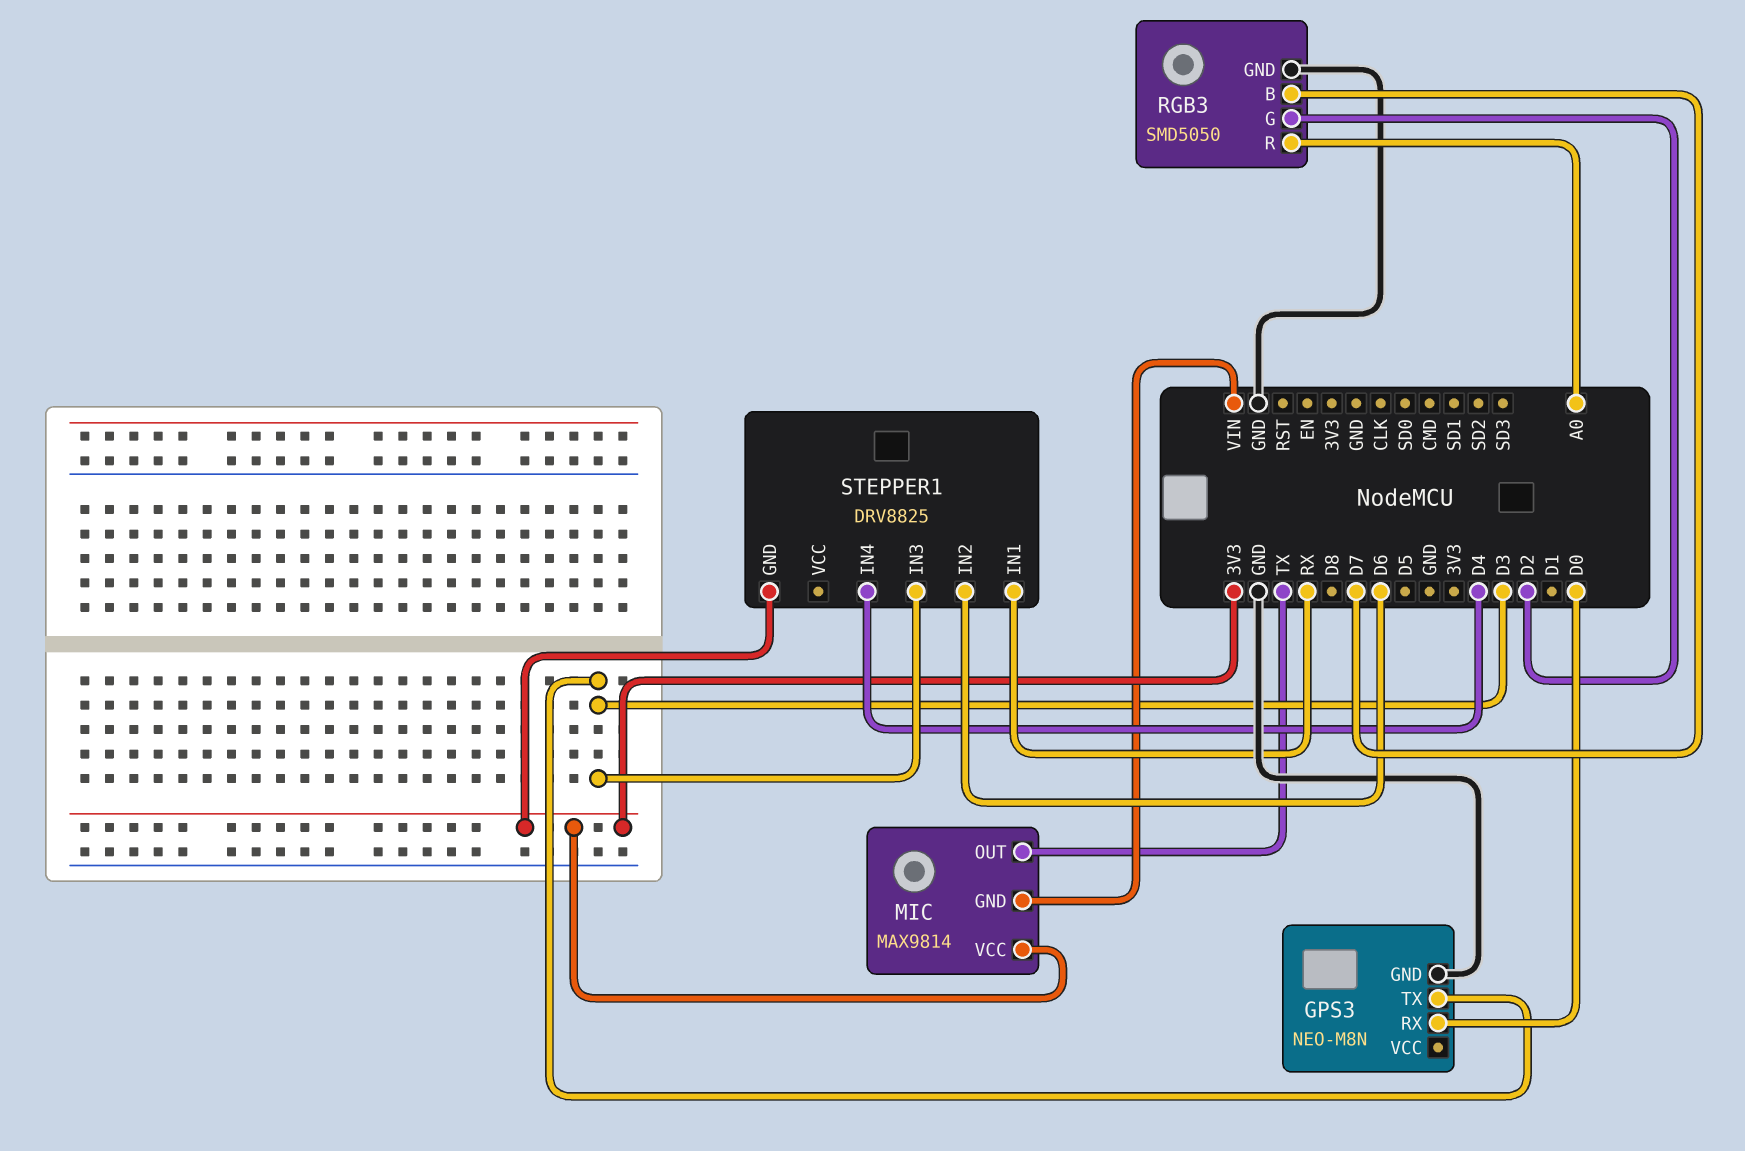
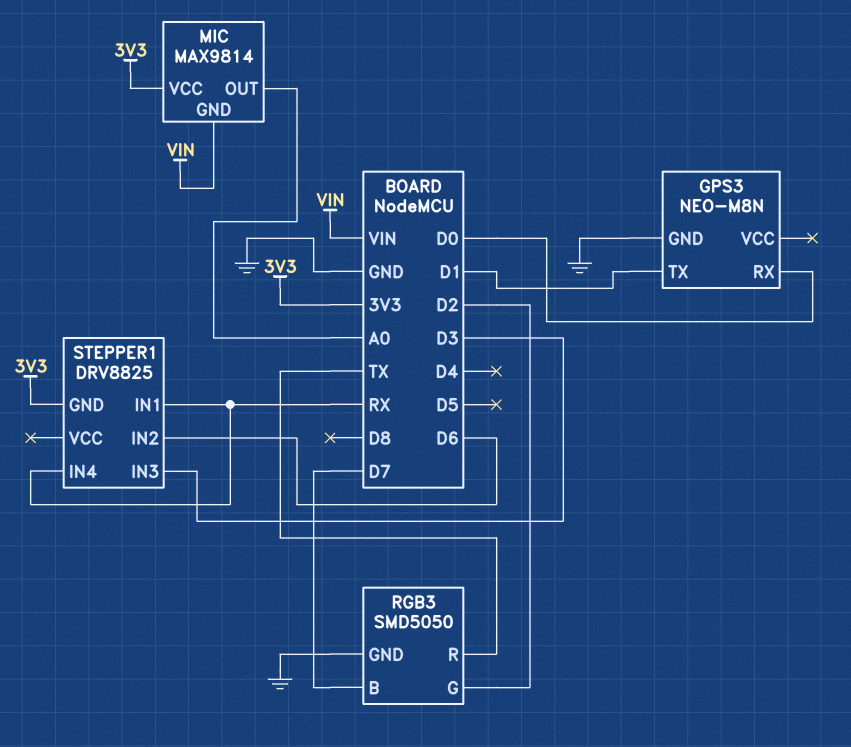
GPS3 pin TX: D3 -> D1
MIC pin OUT: TX -> A0
RGB3 pin R: A0 -> TX
STEPPER1 pin IN4: D4 -> RX

